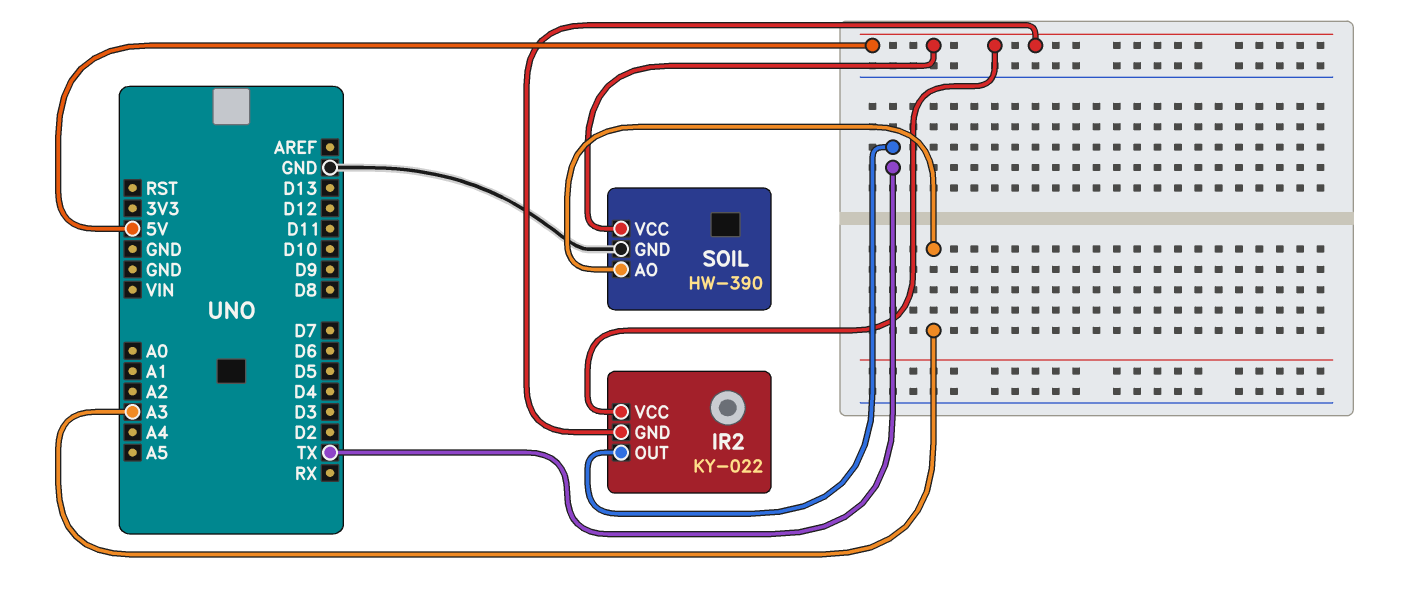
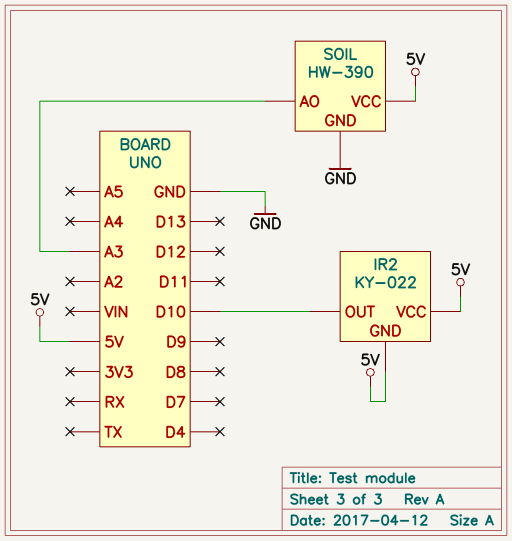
IR2 pin OUT: TX -> D10

